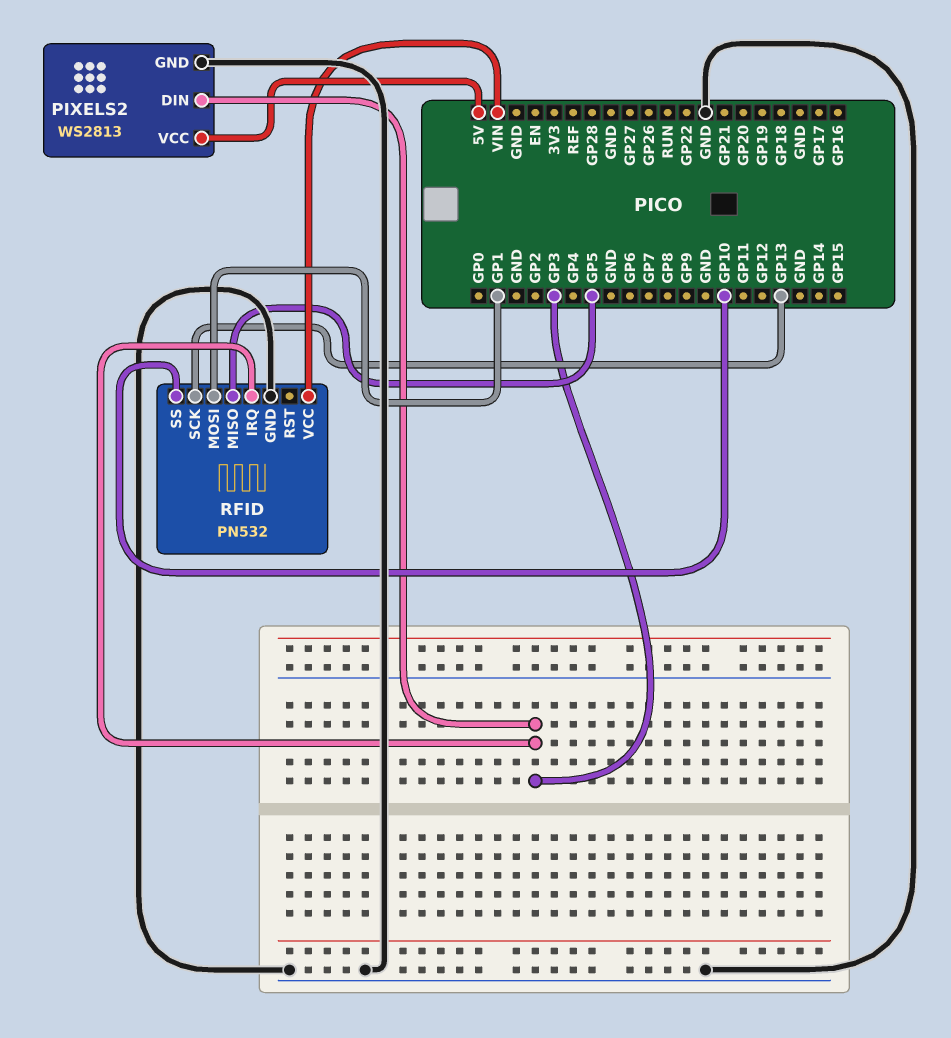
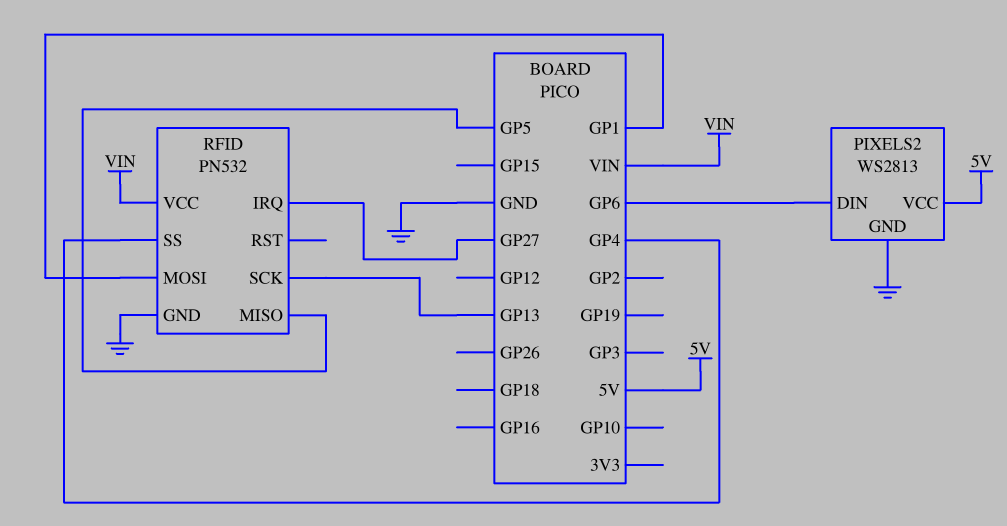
PIXELS2 pin DIN: GP3 -> GP6
RFID pin IRQ: GP3 -> GP27
RFID pin SS: GP10 -> GP4

